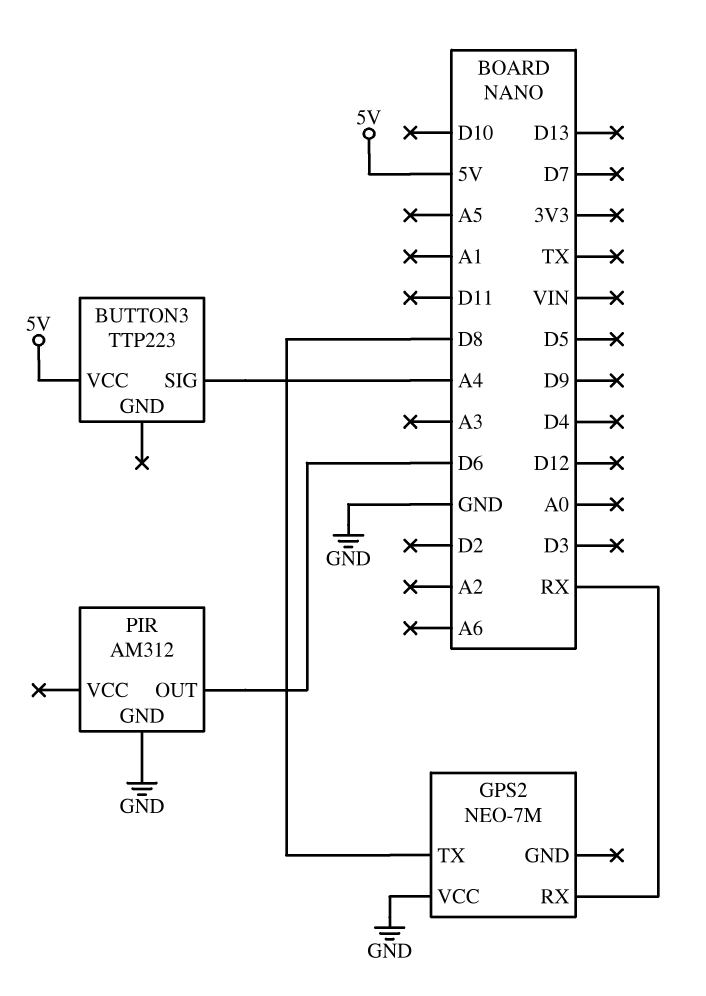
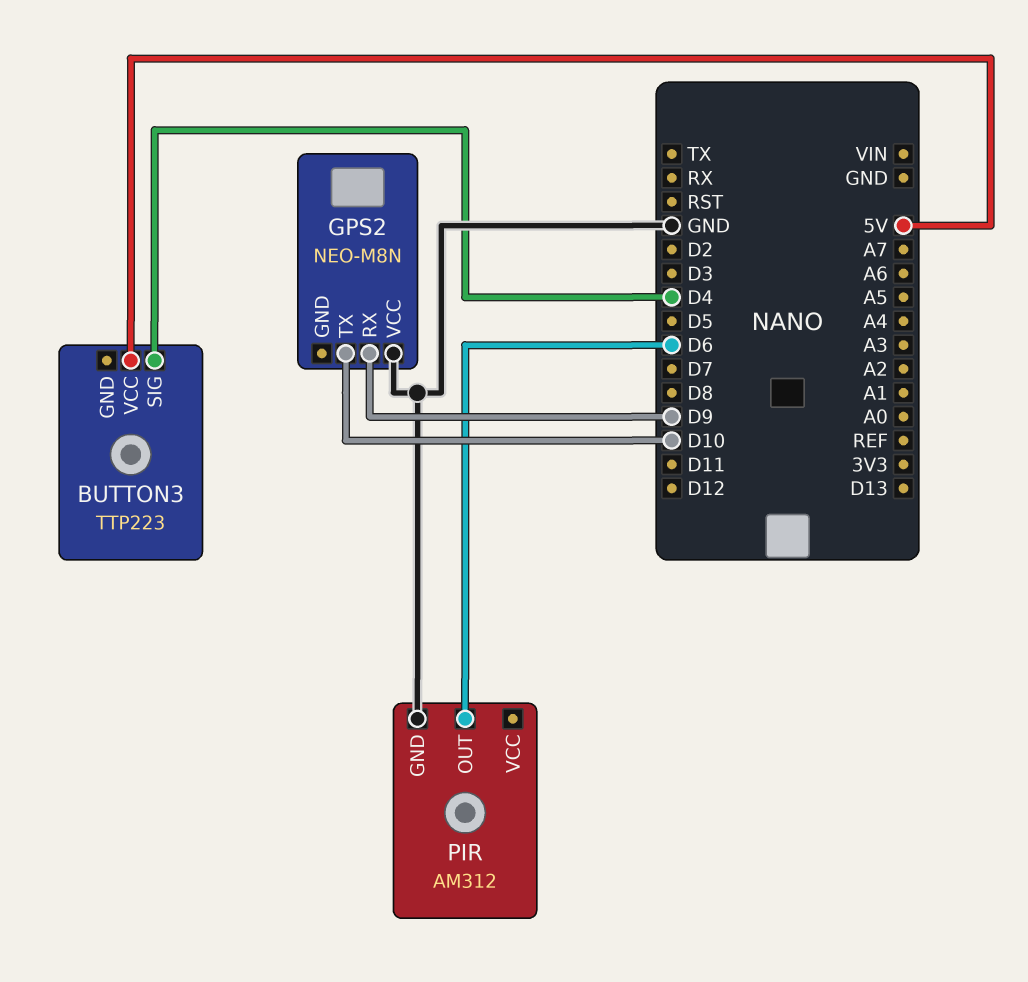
BUTTON3 pin SIG: A4 -> D4
GPS2: NEO-7M -> NEO-M8N
GPS2 pin RX: RX -> D9
GPS2 pin TX: D8 -> D10

